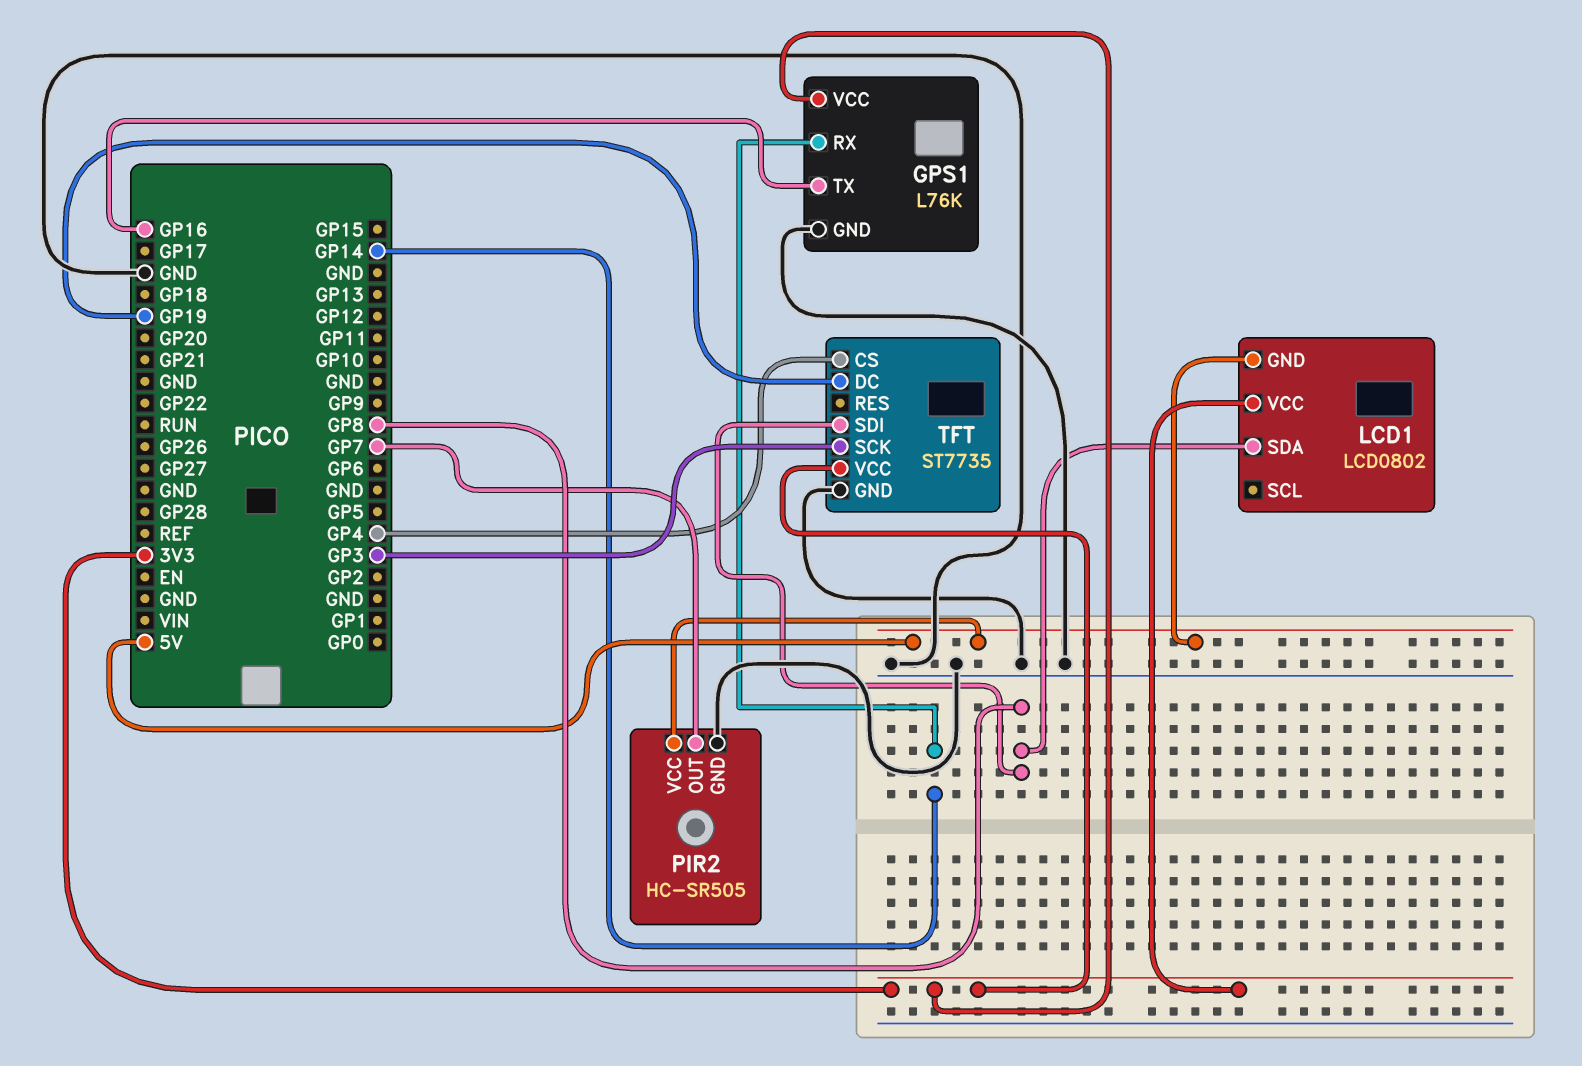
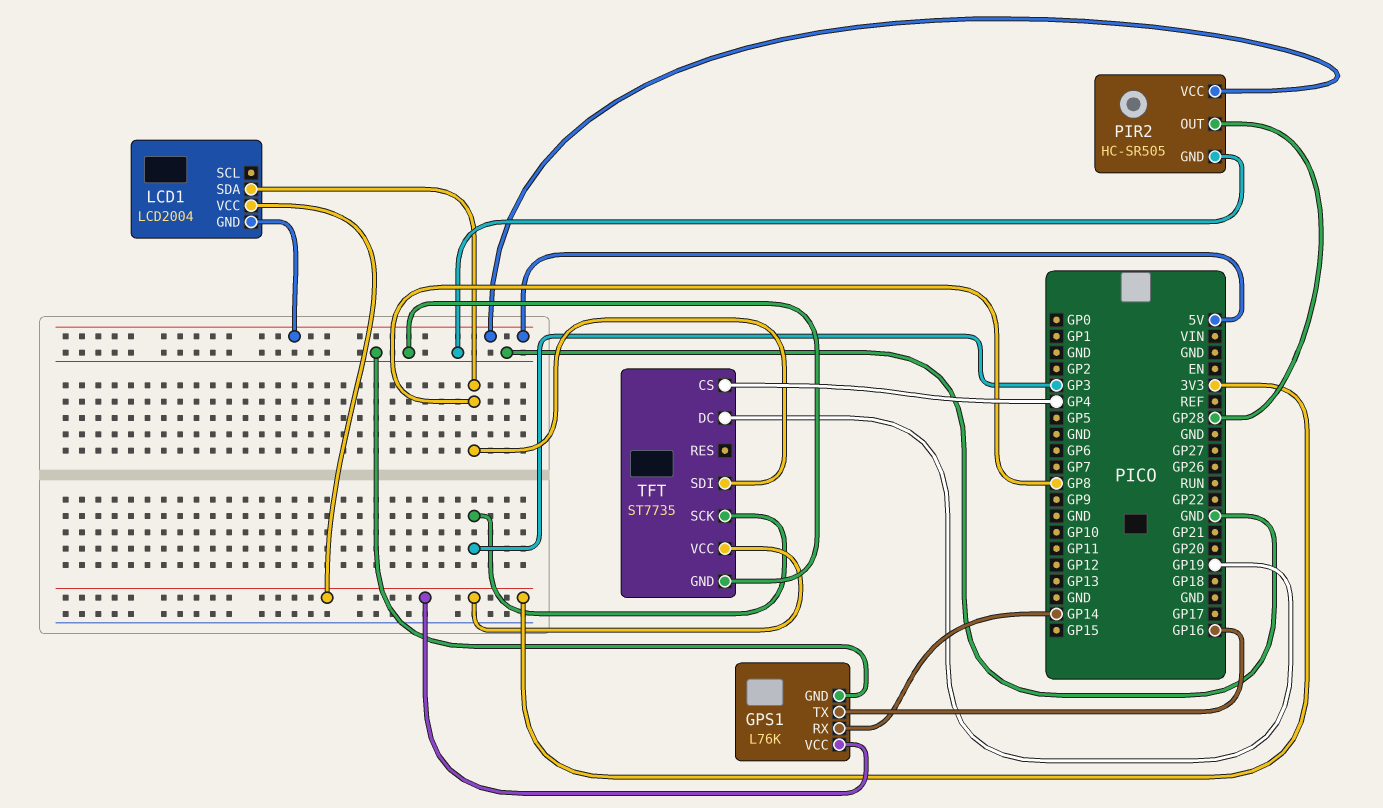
LCD1: LCD0802 -> LCD2004
PIR2 pin OUT: GP7 -> GP28

